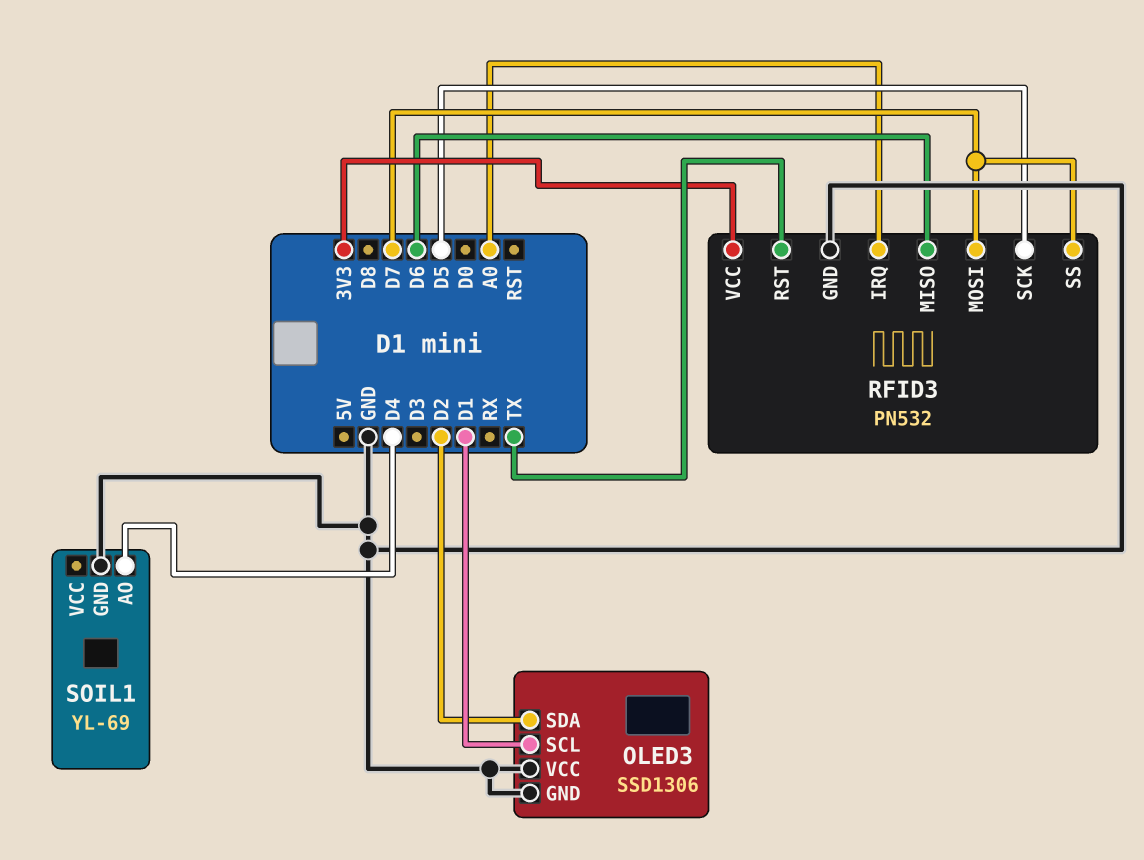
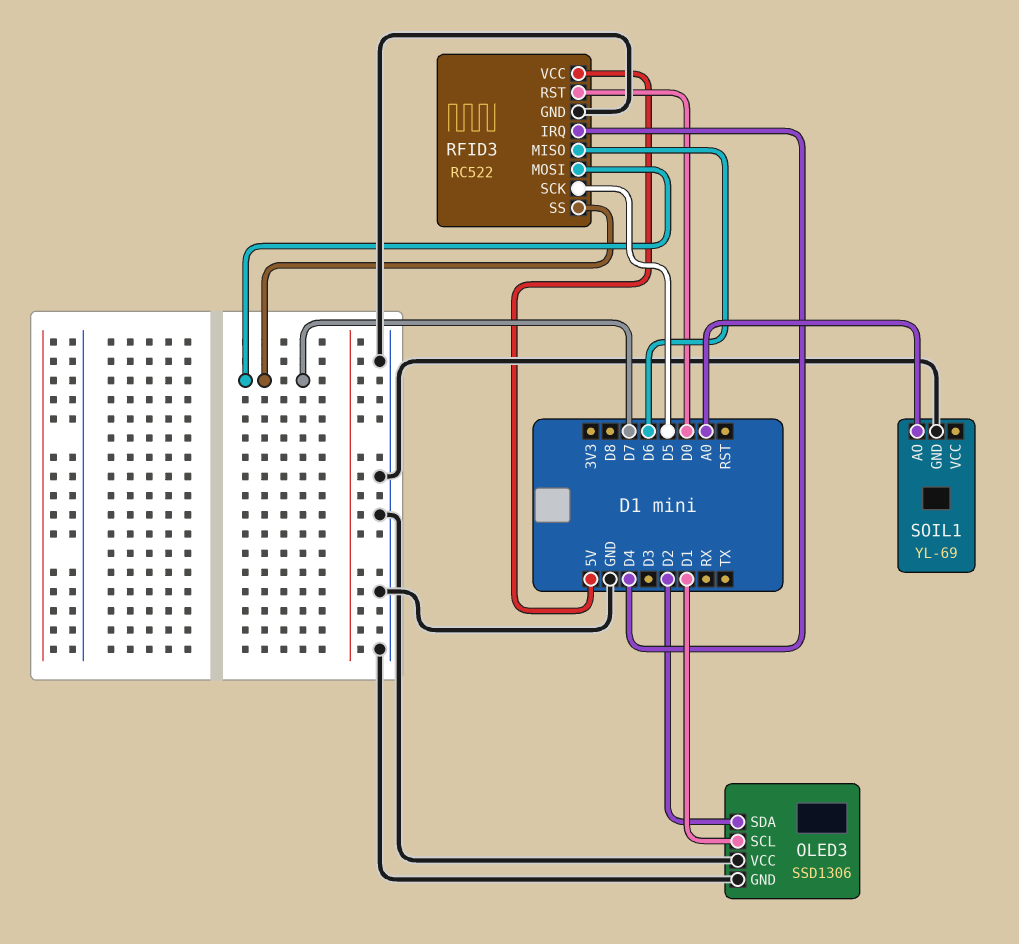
RFID3: PN532 -> RC522
RFID3 pin IRQ: A0 -> D4
RFID3 pin RST: TX -> D0
RFID3 pin VCC: 3V3 -> 5V
SOIL1 pin AO: D4 -> A0

